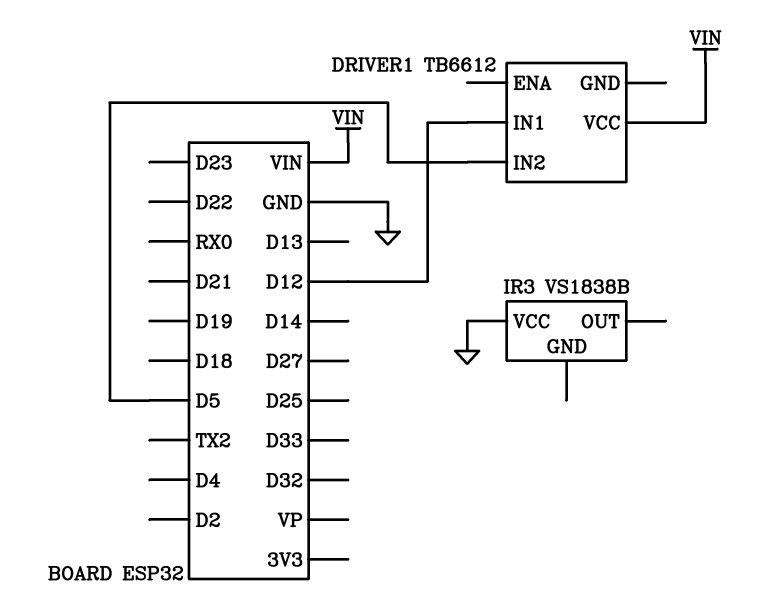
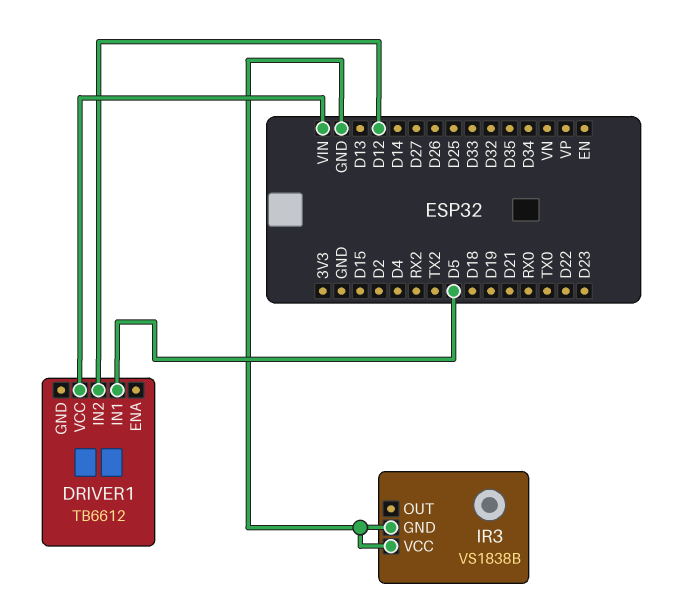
DRIVER1 pin IN1: D12 -> D5
DRIVER1 pin IN2: D5 -> D12
IR3 pin GND: none -> GND

